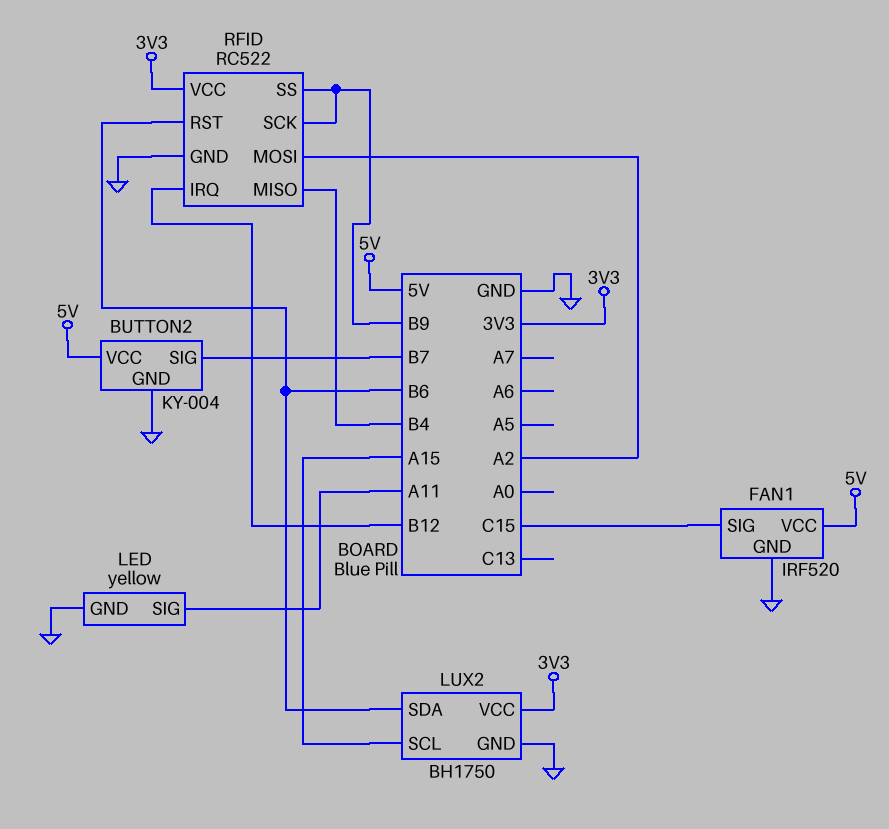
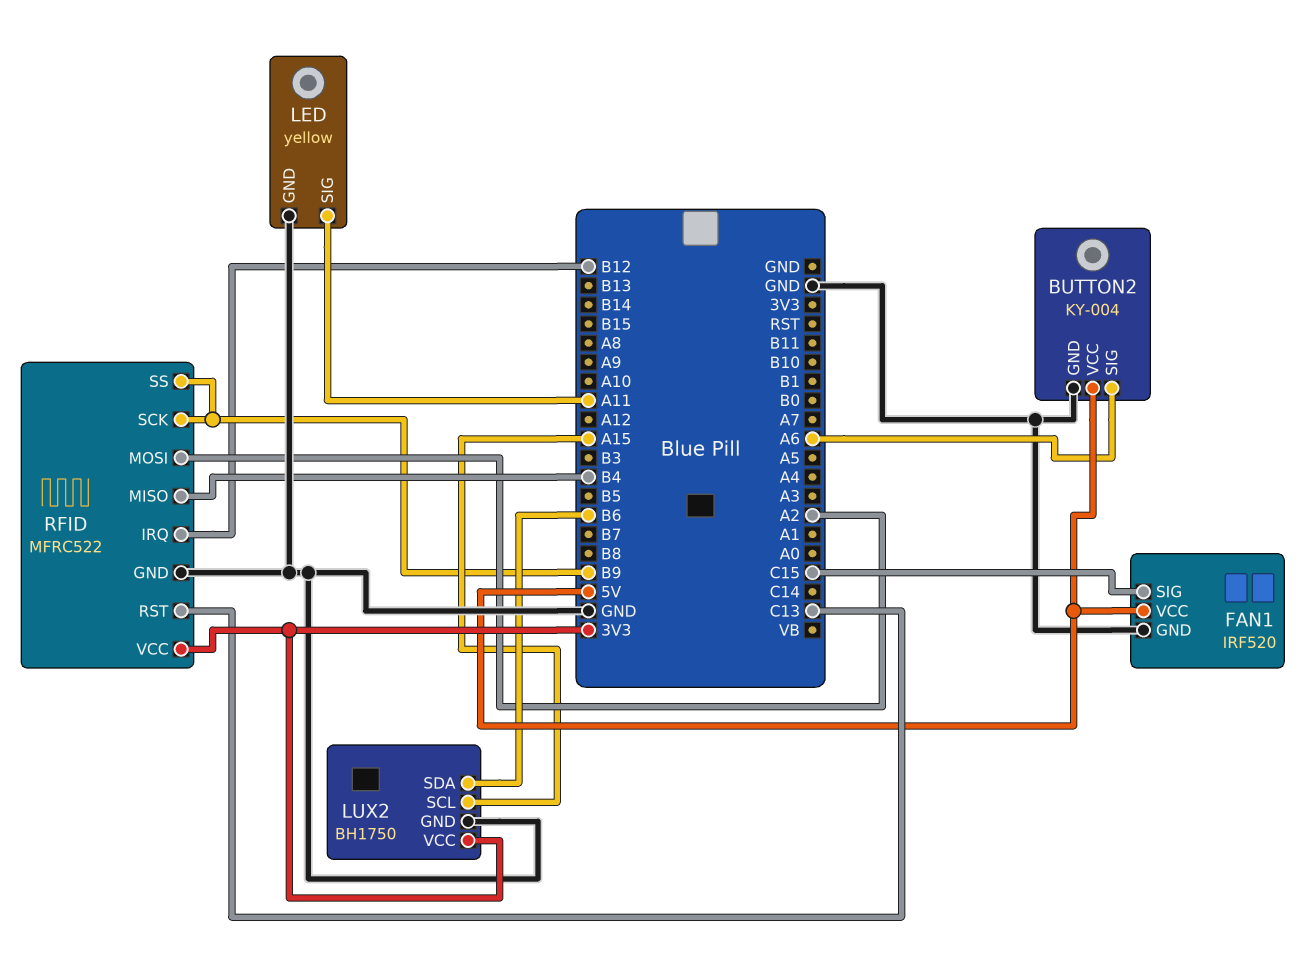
BUTTON2 pin SIG: B7 -> A6
RFID: RC522 -> MFRC522
RFID pin RST: B6 -> C13

